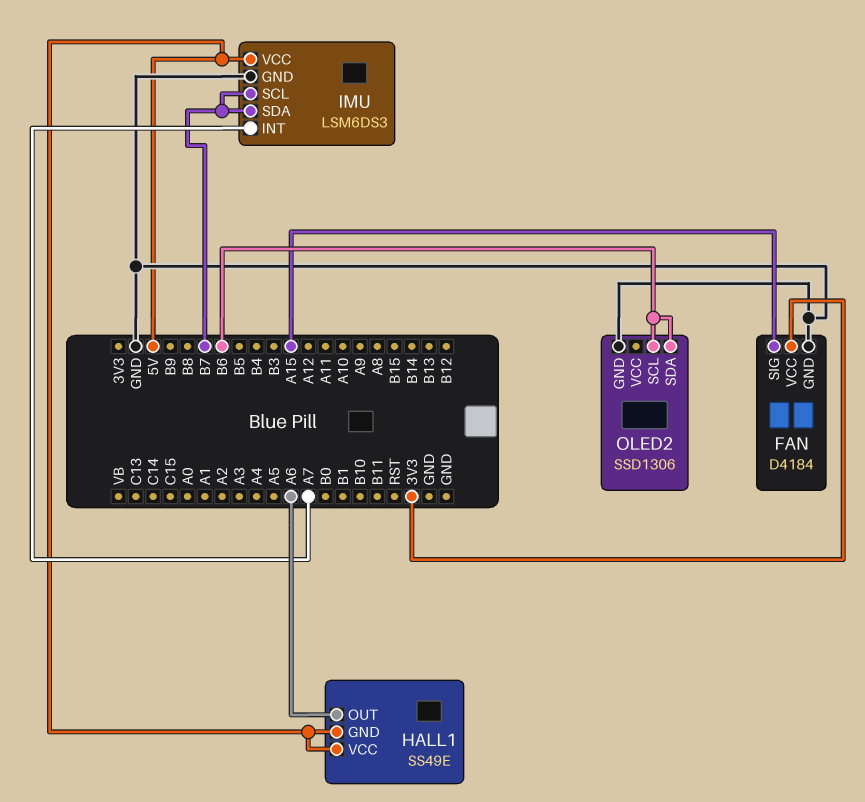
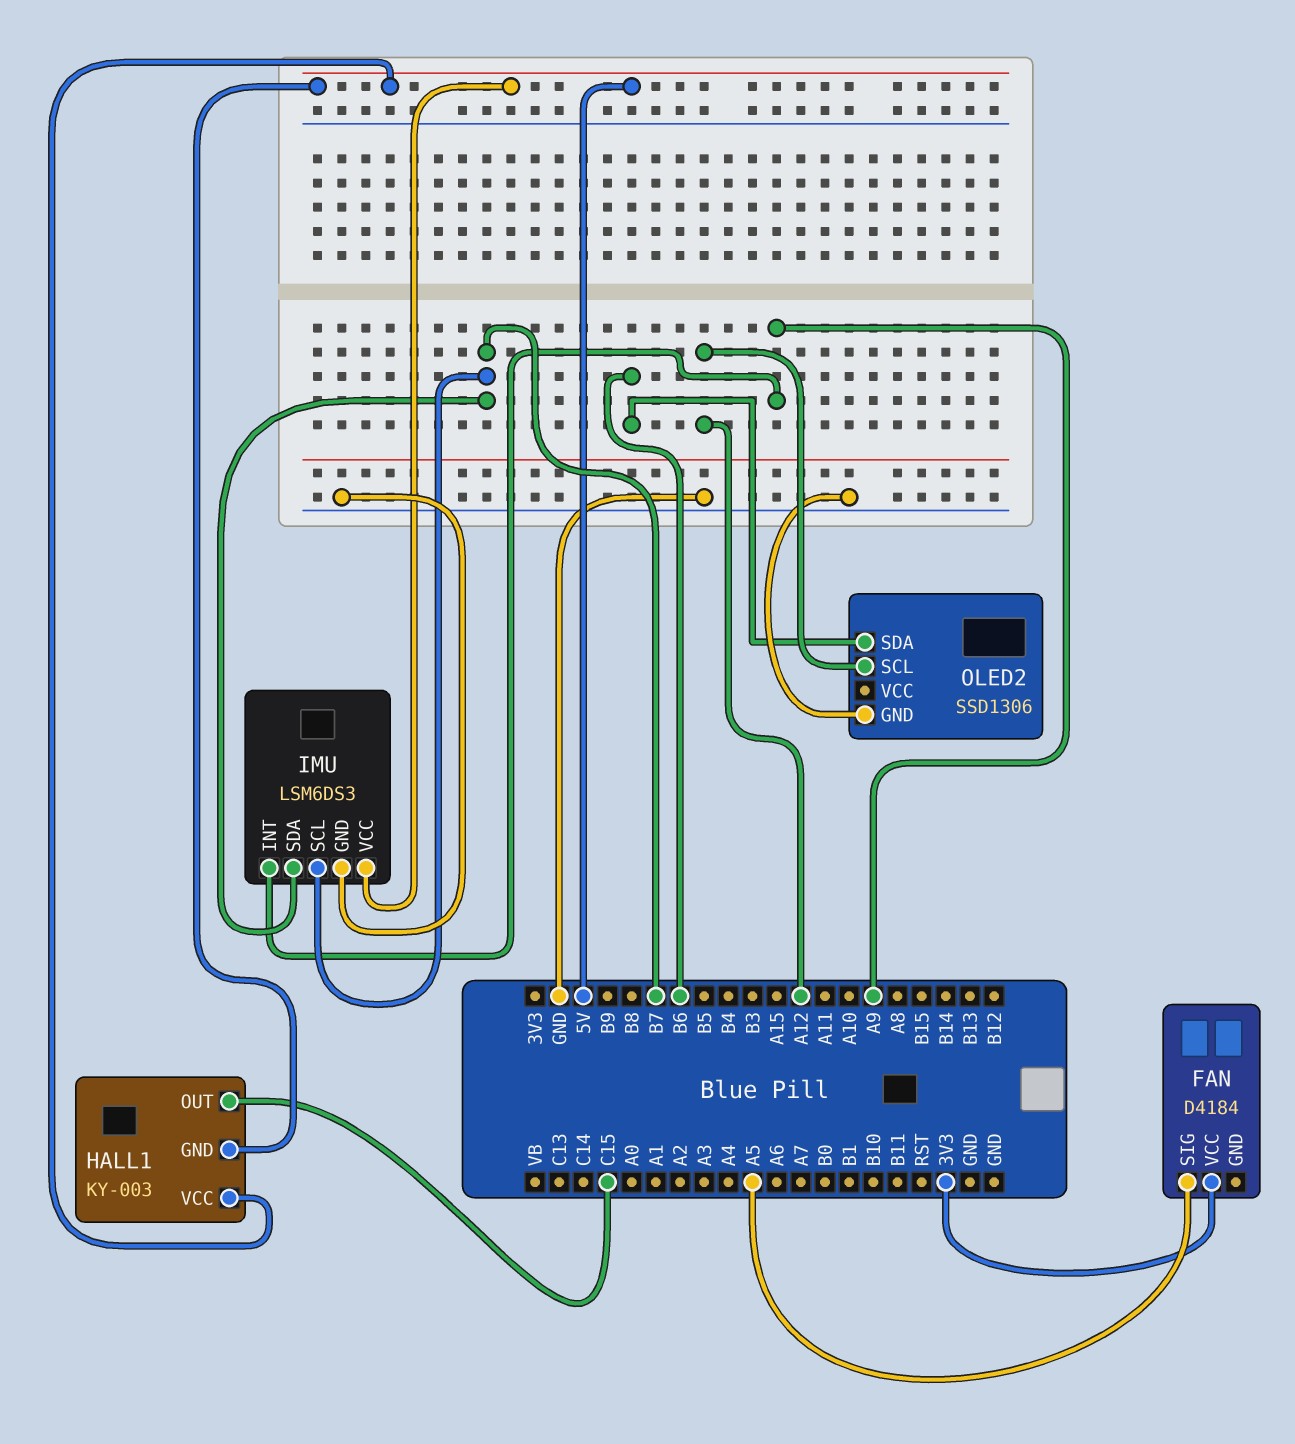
FAN pin GND: GND -> none
FAN pin SIG: A15 -> A5
HALL1: SS49E -> KY-003
HALL1 pin OUT: A6 -> C15
IMU pin INT: A7 -> A9
OLED2 pin SCL: B6 -> A12

